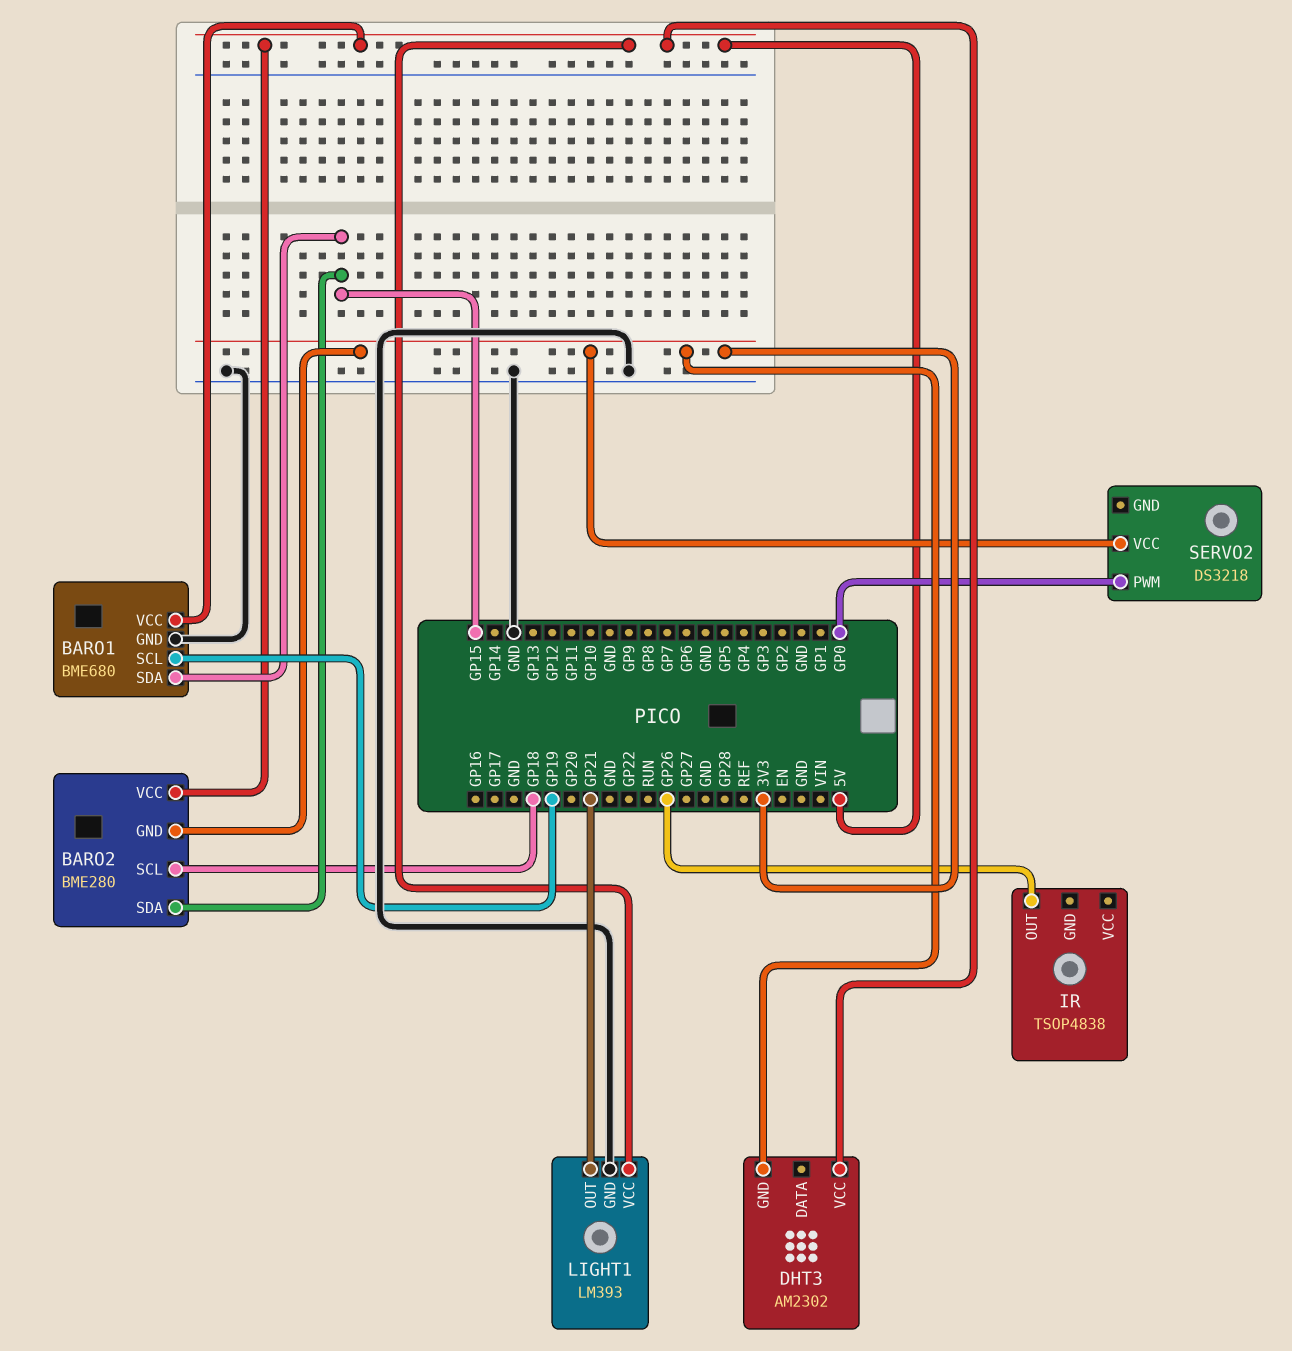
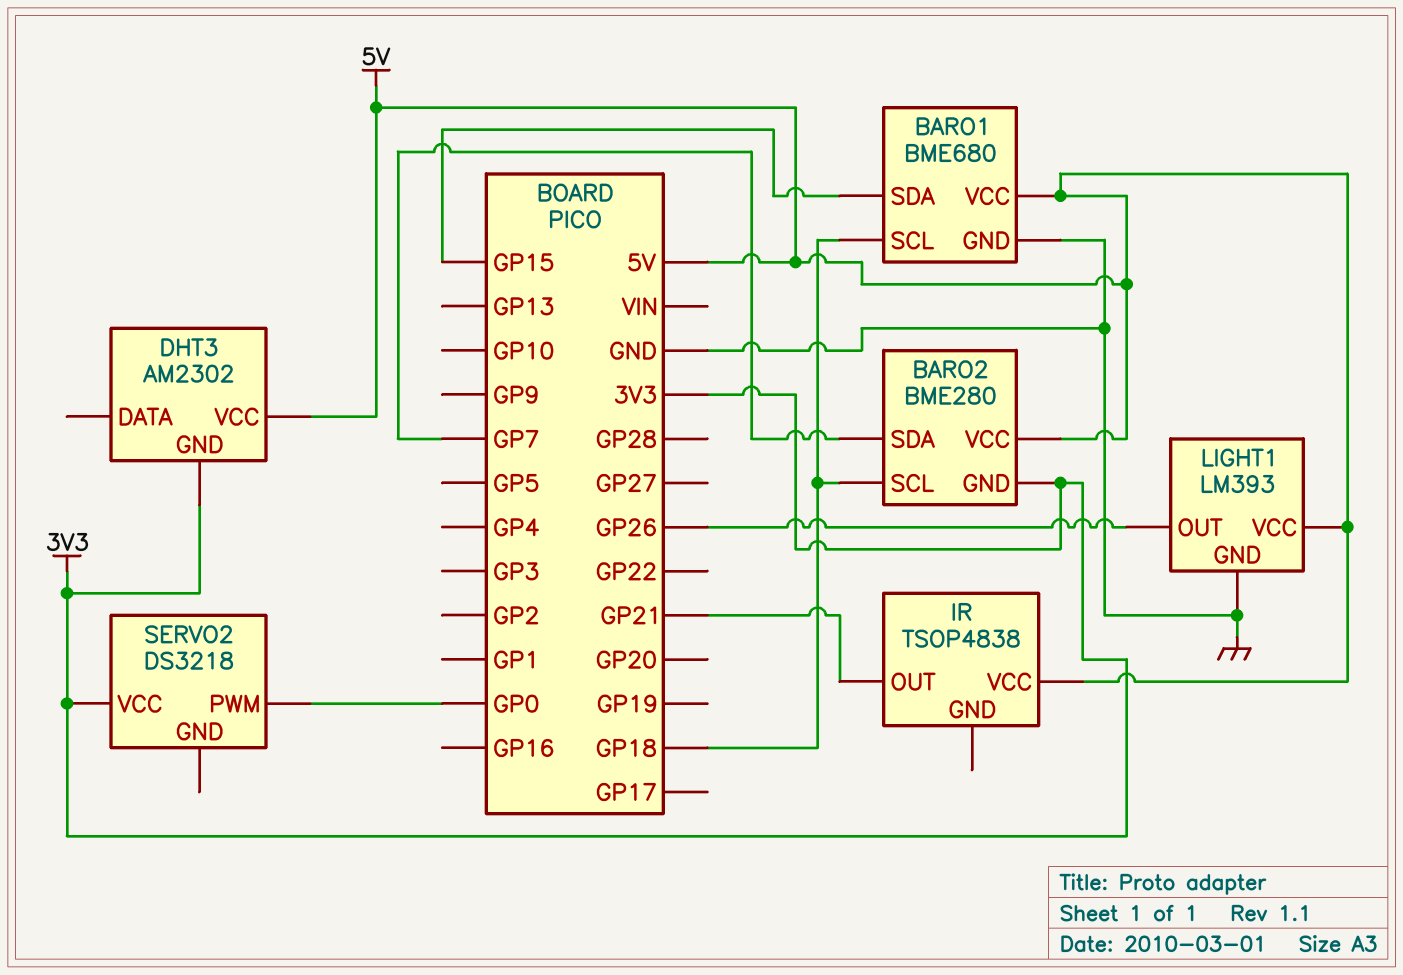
BARO1 pin SCL: GP19 -> GP18
BARO2 pin SDA: GP15 -> GP7
IR pin OUT: GP26 -> GP21
IR pin VCC: none -> 5V
LIGHT1 pin OUT: GP21 -> GP26

